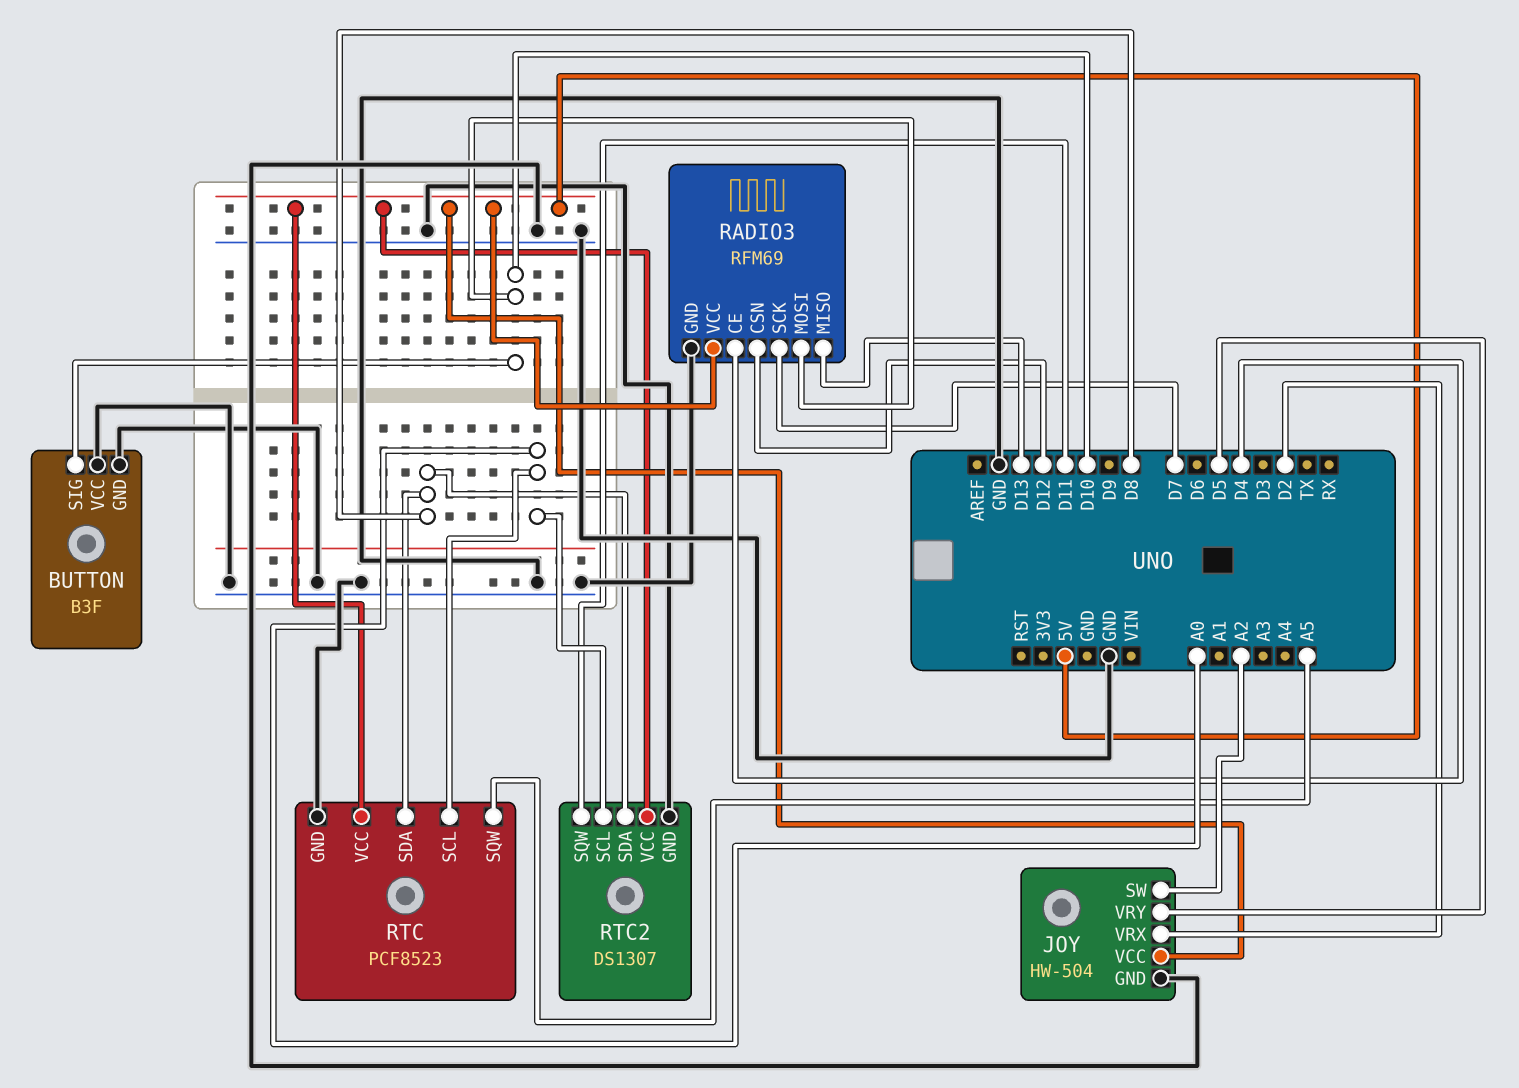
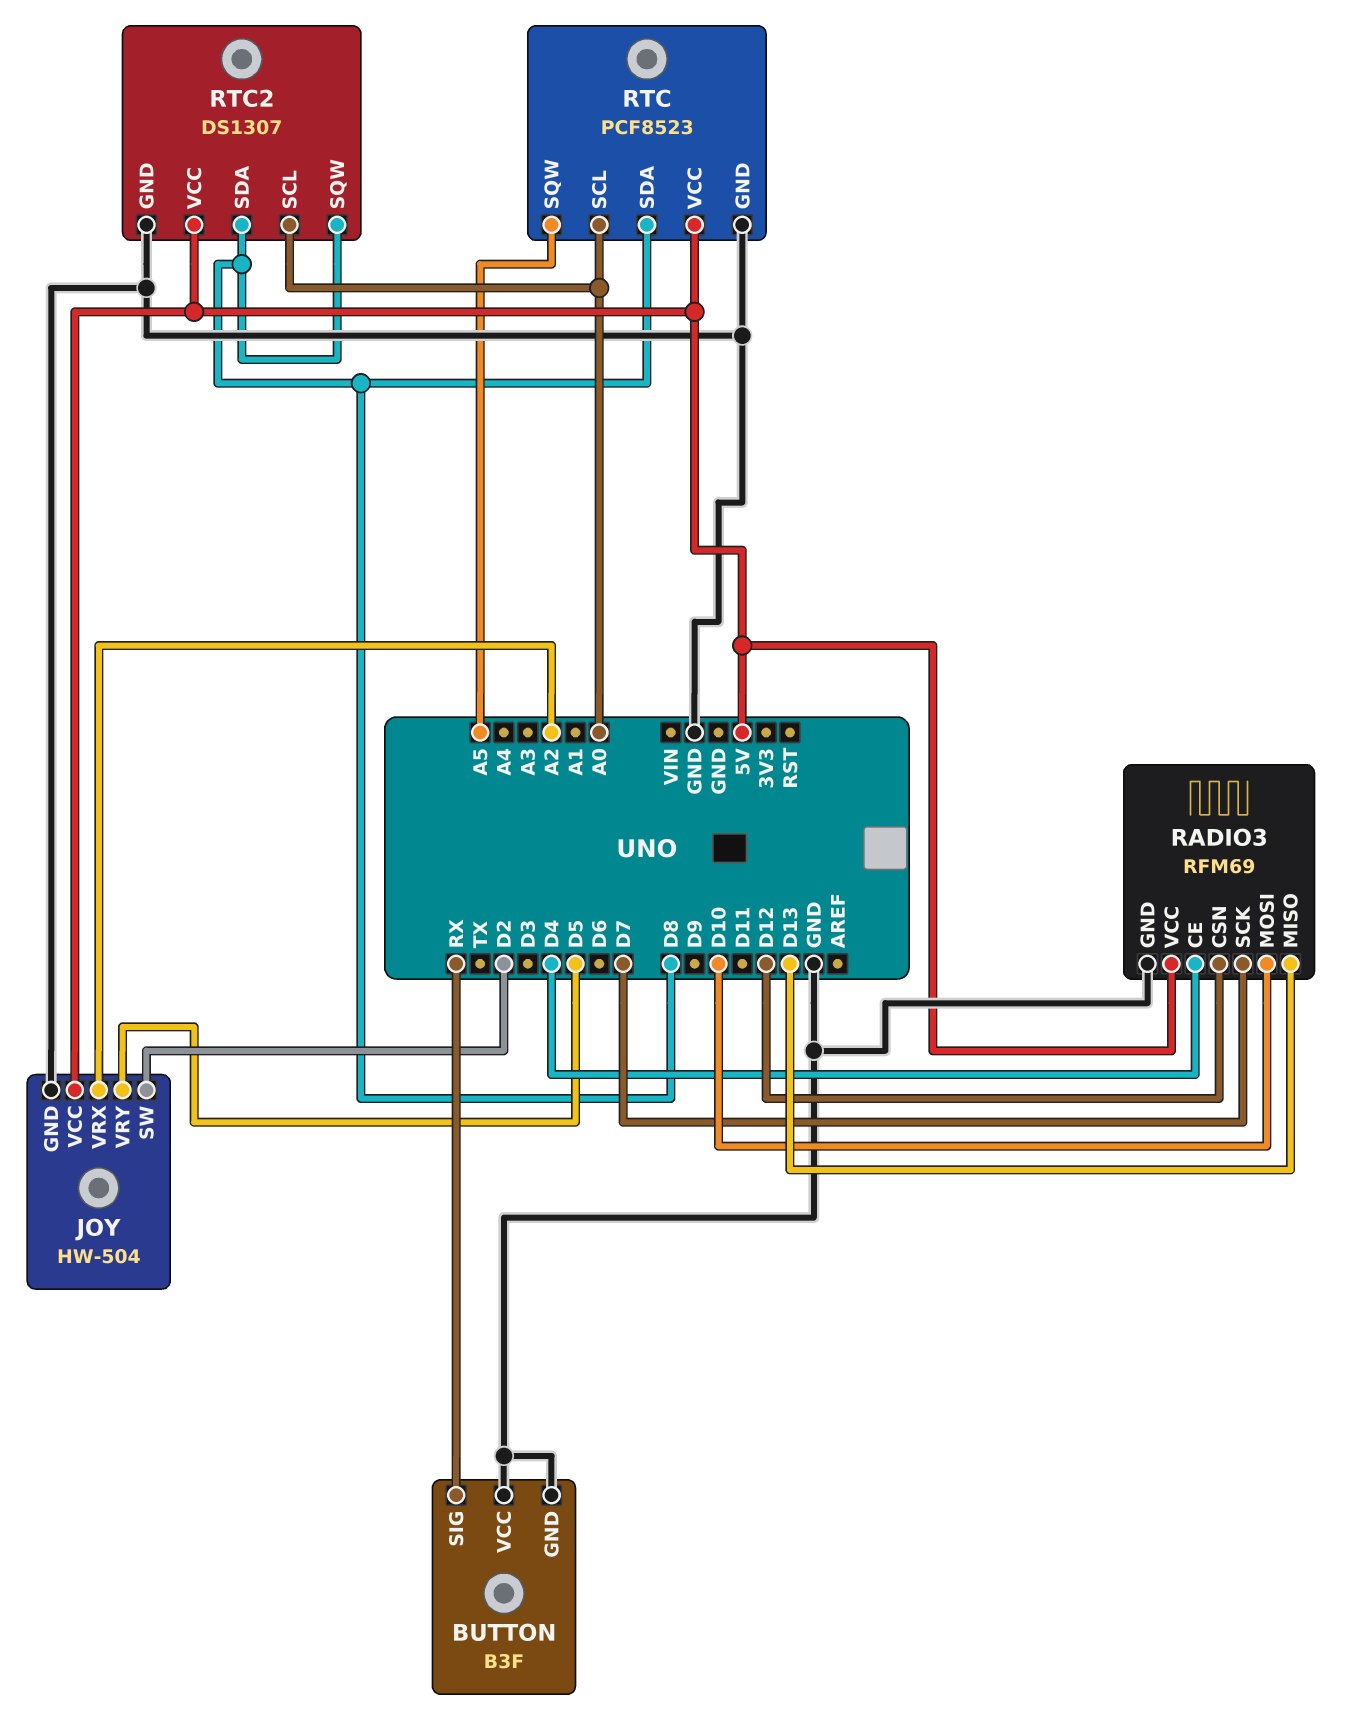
BUTTON pin SIG: D10 -> RX
JOY pin SW: A2 -> D2
JOY pin VRX: D2 -> A2
RTC2 pin SQW: D11 -> D8

